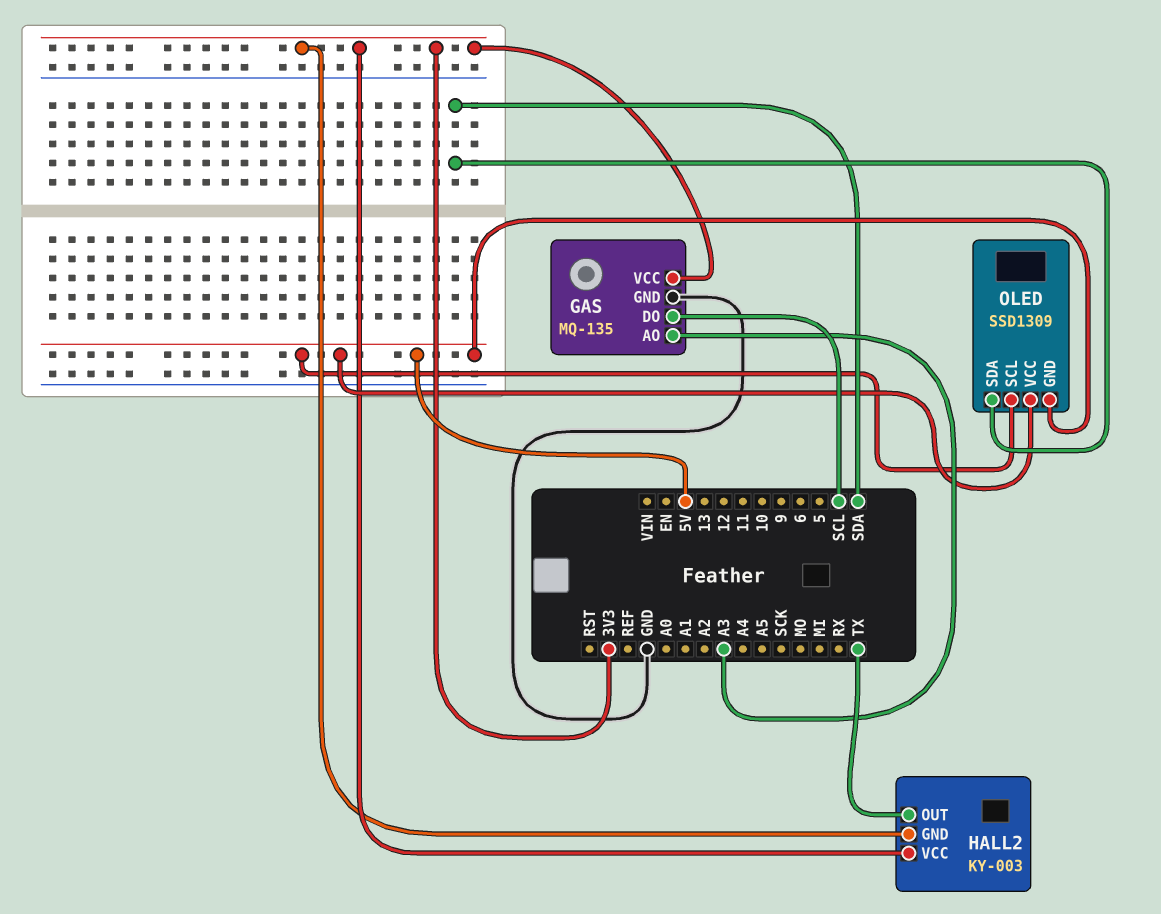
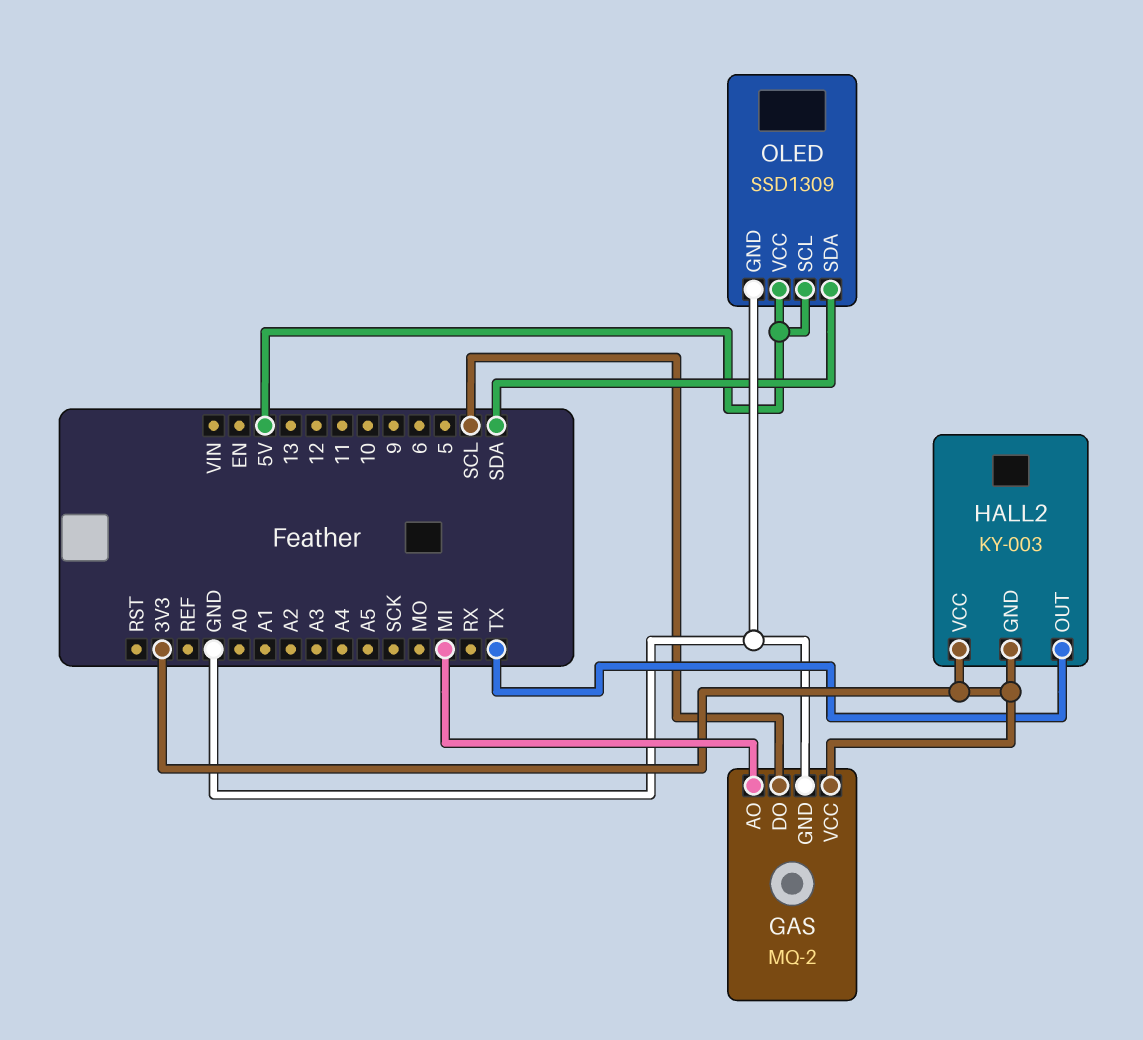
GAS: MQ-135 -> MQ-2
GAS pin AO: A3 -> MI
OLED pin GND: 5V -> GND

